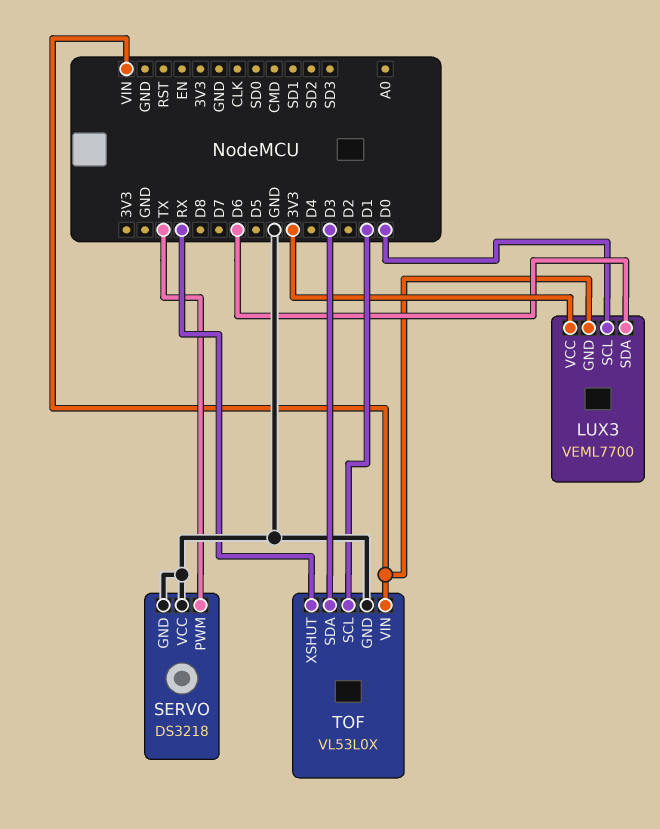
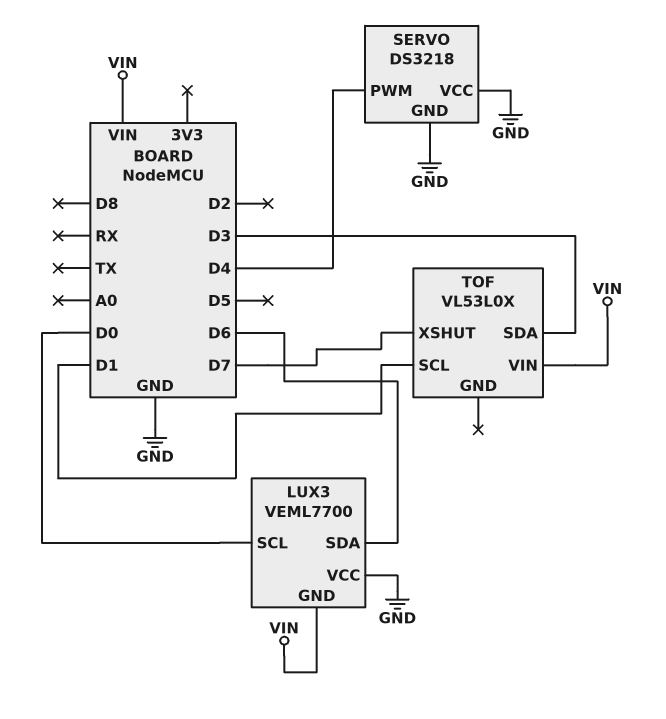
LUX3 pin VCC: 3V3 -> GND
SERVO pin PWM: TX -> D4
TOF pin GND: GND -> none
TOF pin XSHUT: RX -> D7

